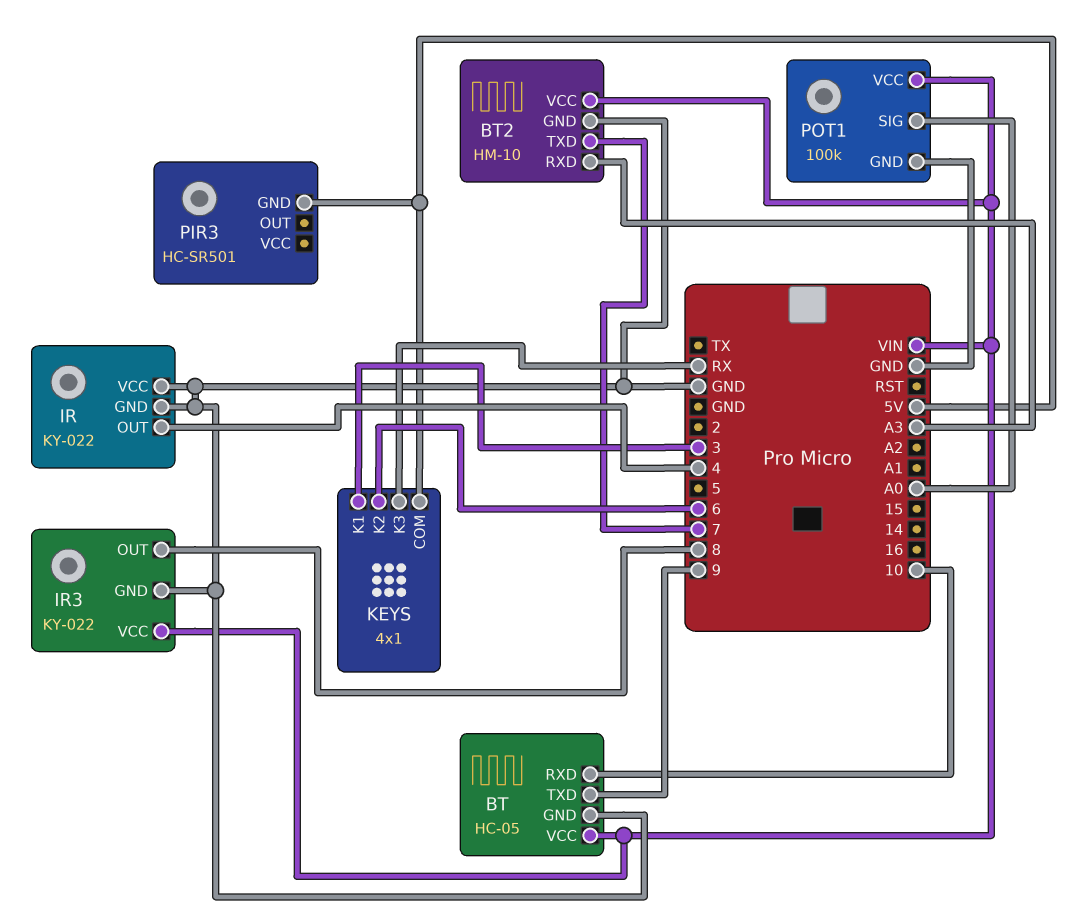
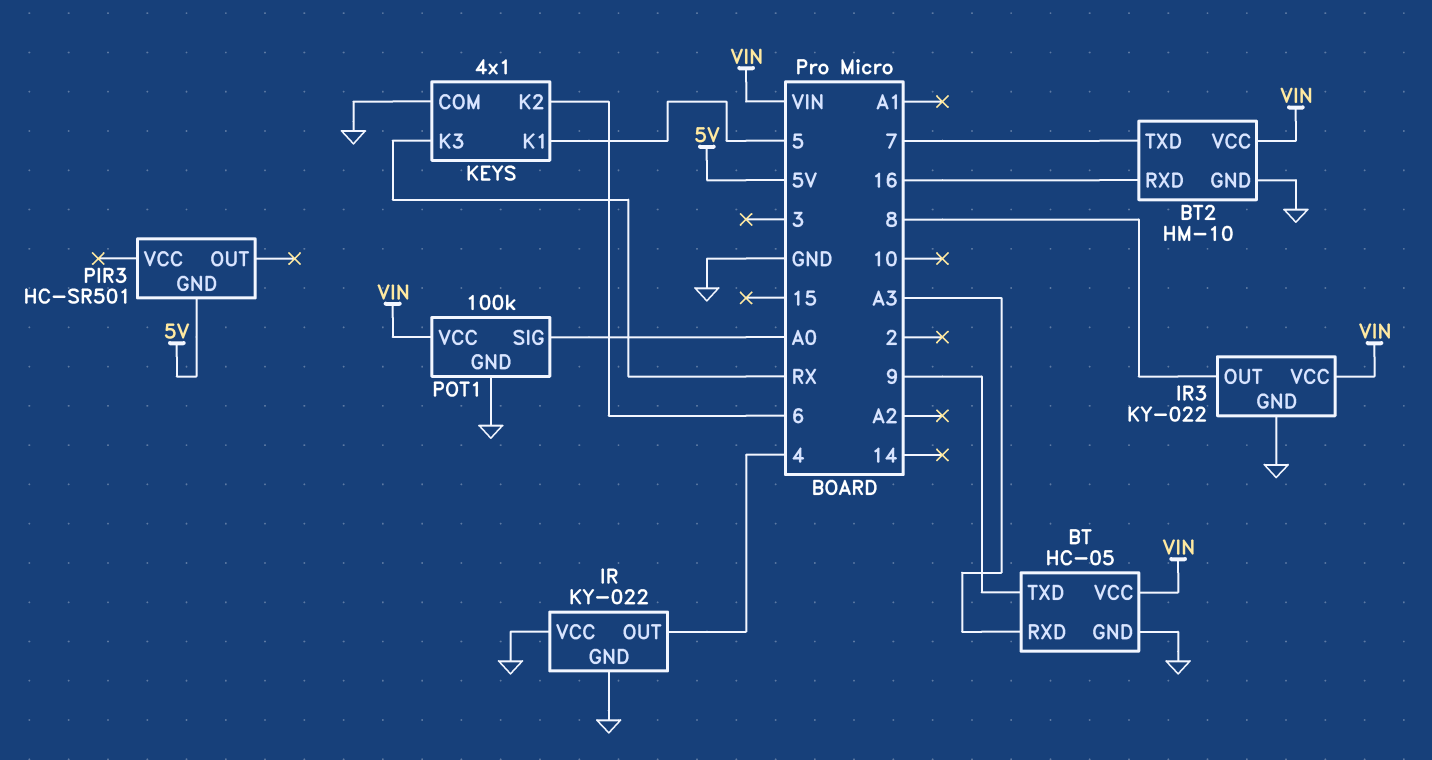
BT pin RXD: 10 -> A3
BT2 pin RXD: A3 -> 16
KEYS pin COM: 5V -> GND
KEYS pin K1: 3 -> 5

